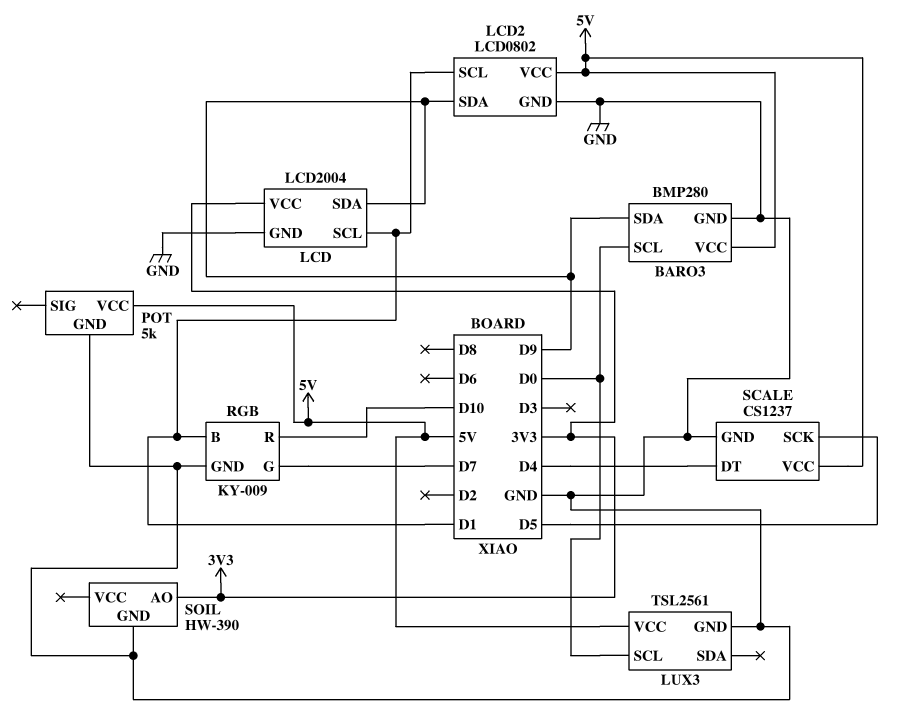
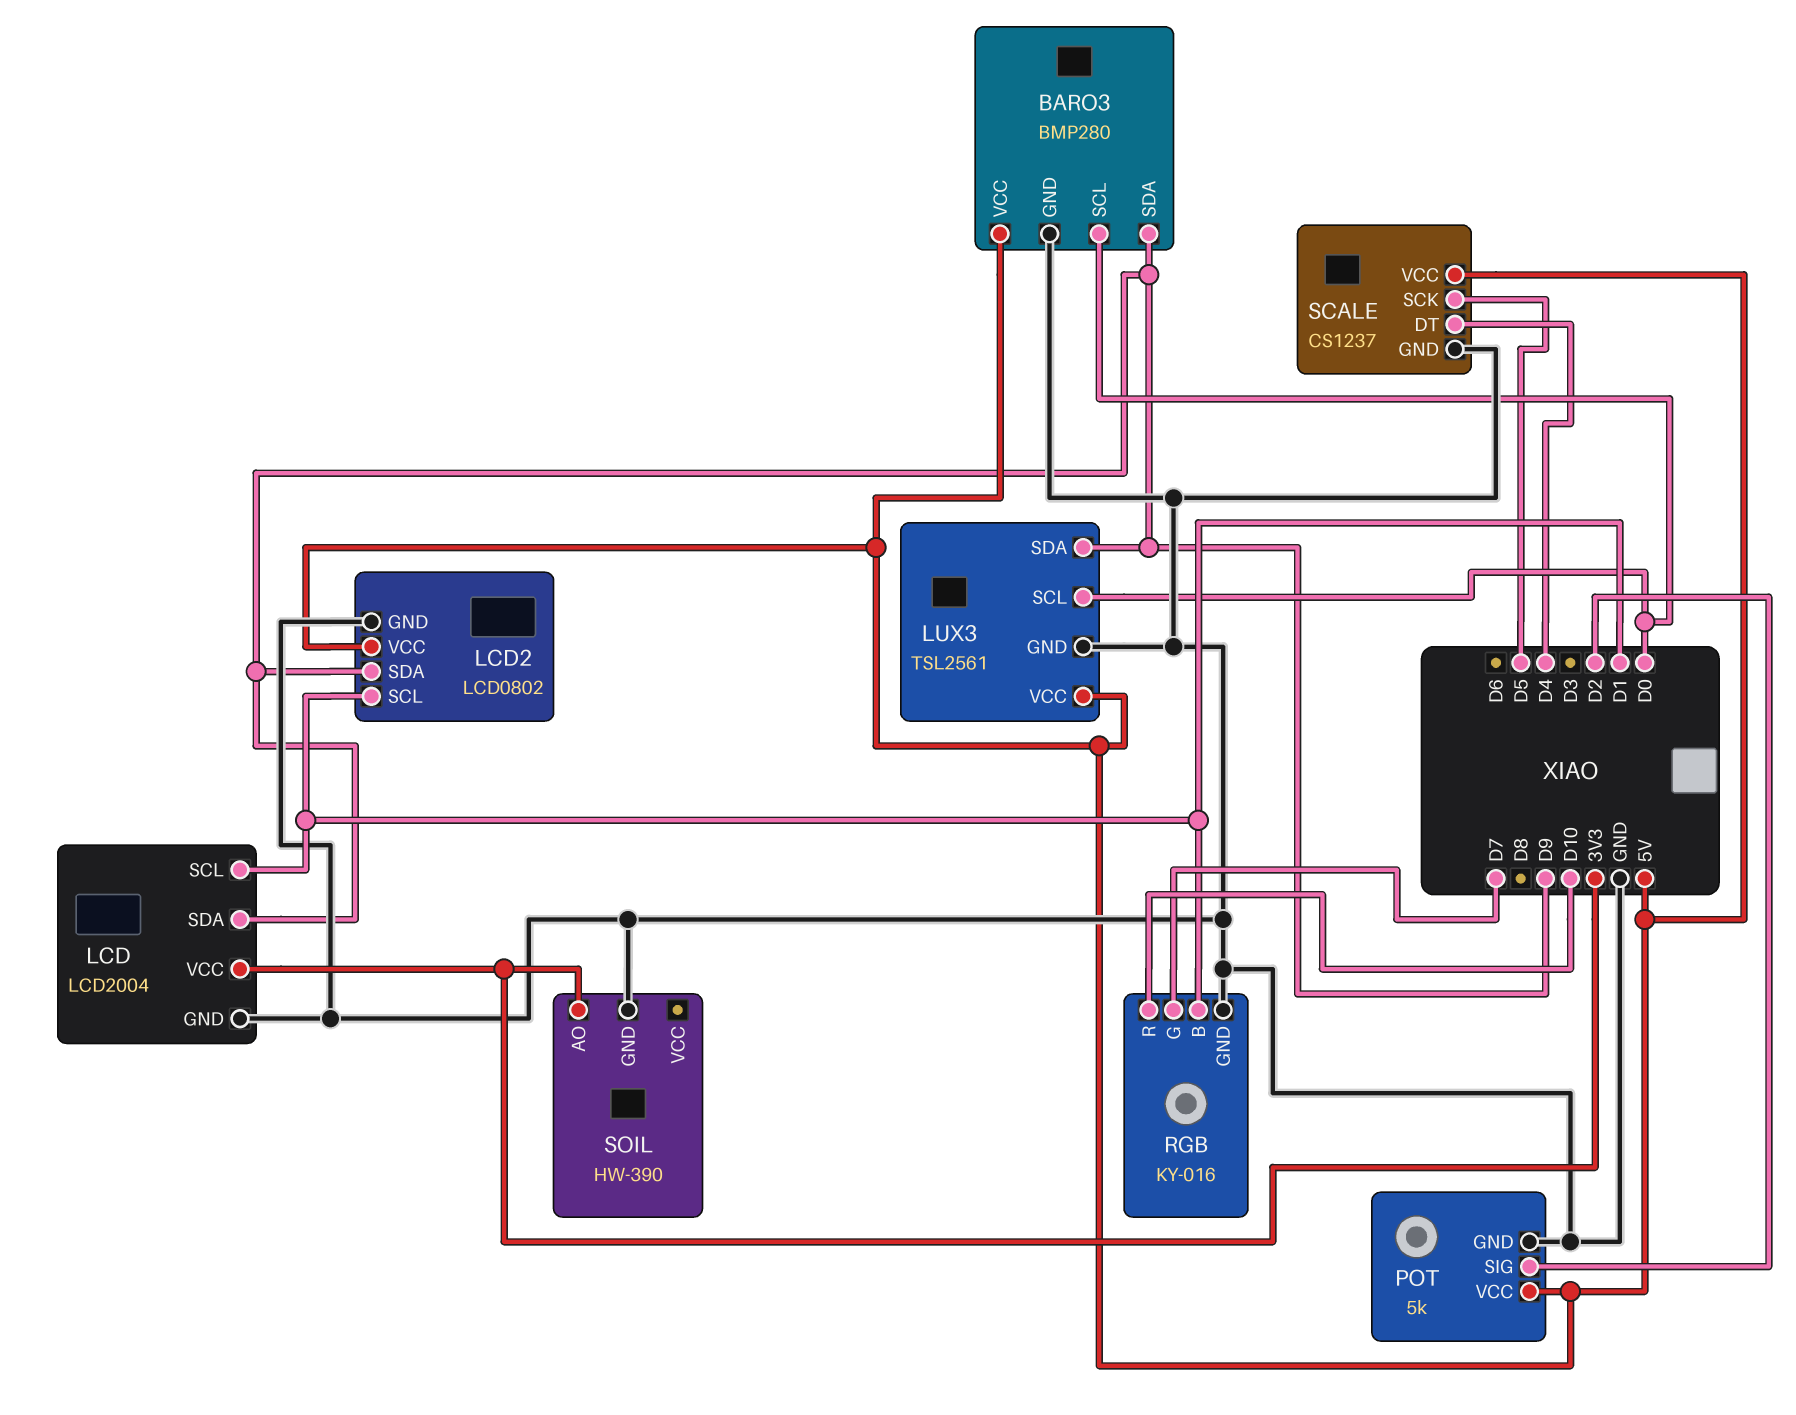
LUX3 pin SDA: none -> D9
POT pin SIG: none -> D2
RGB: KY-009 -> KY-016

